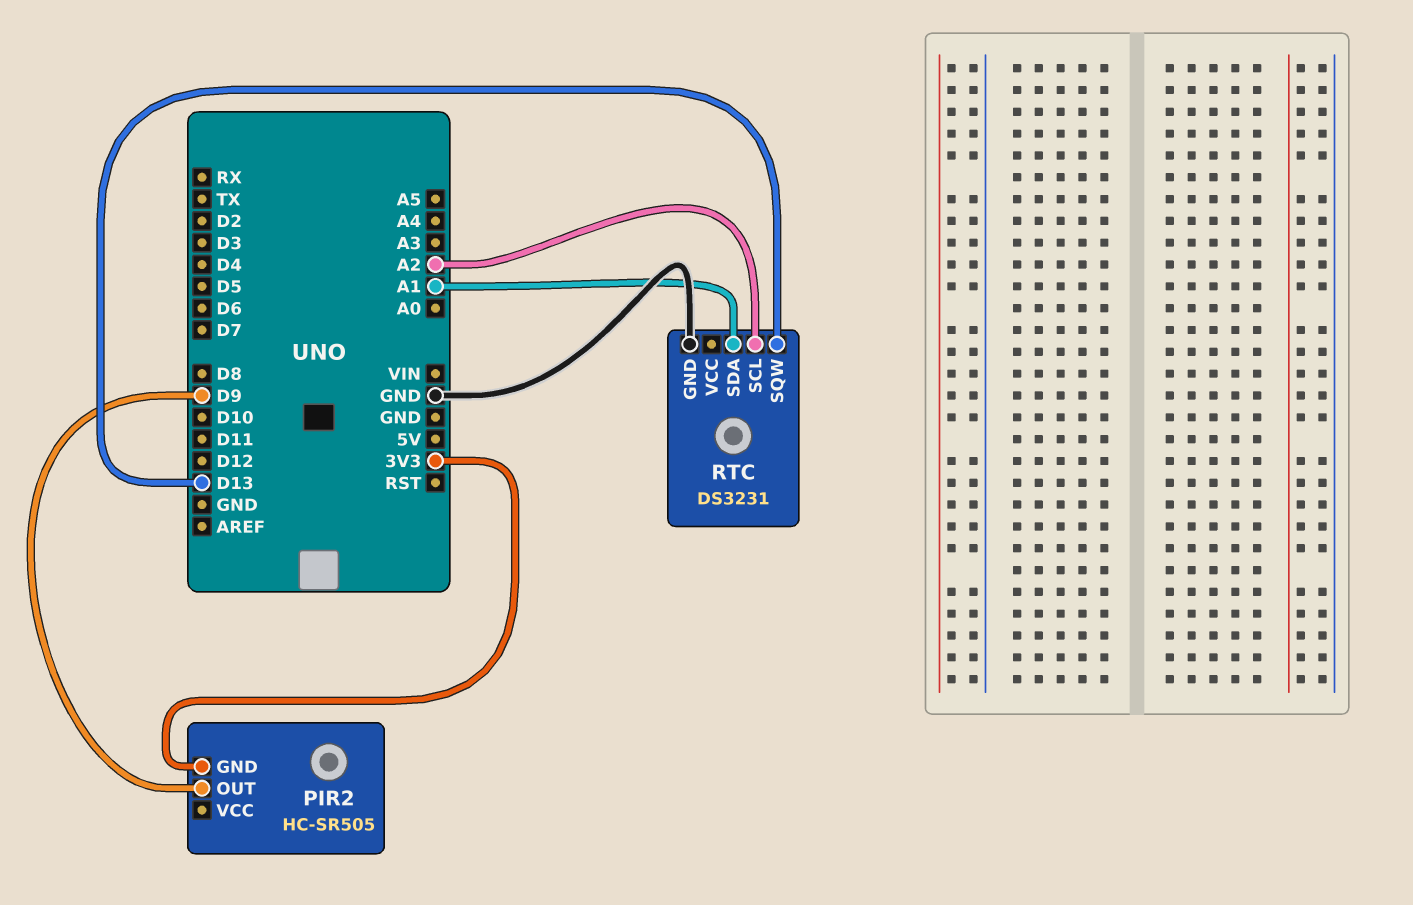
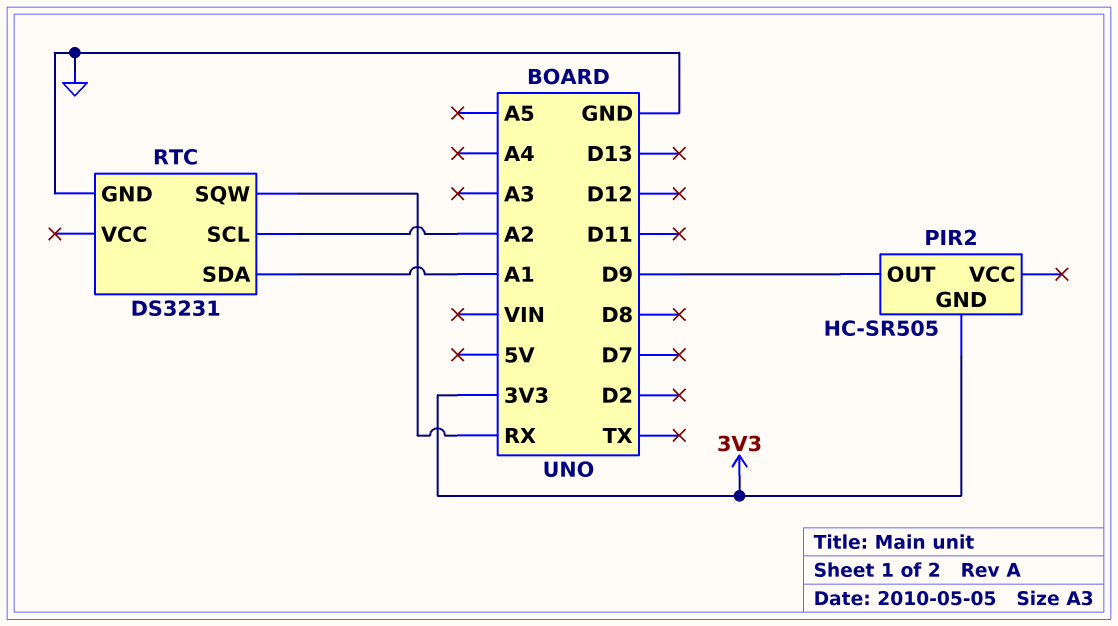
RTC pin SQW: D13 -> RX

